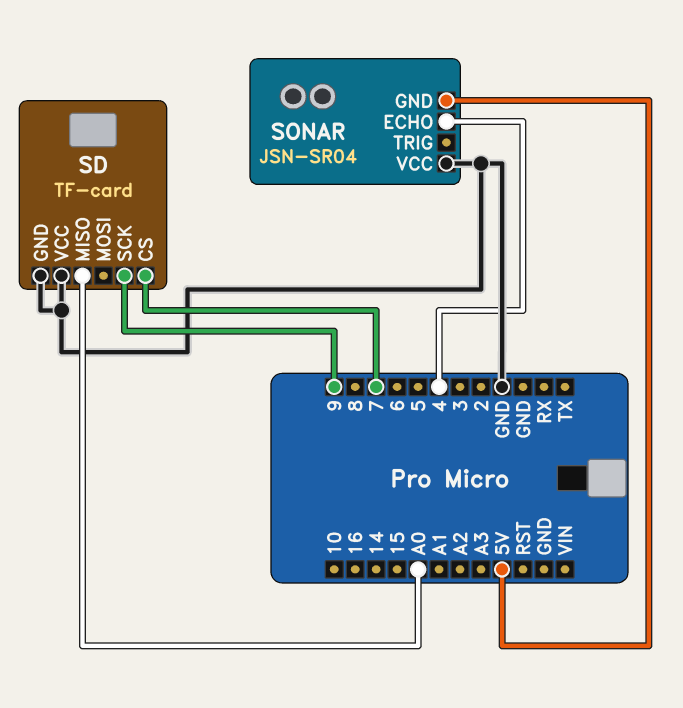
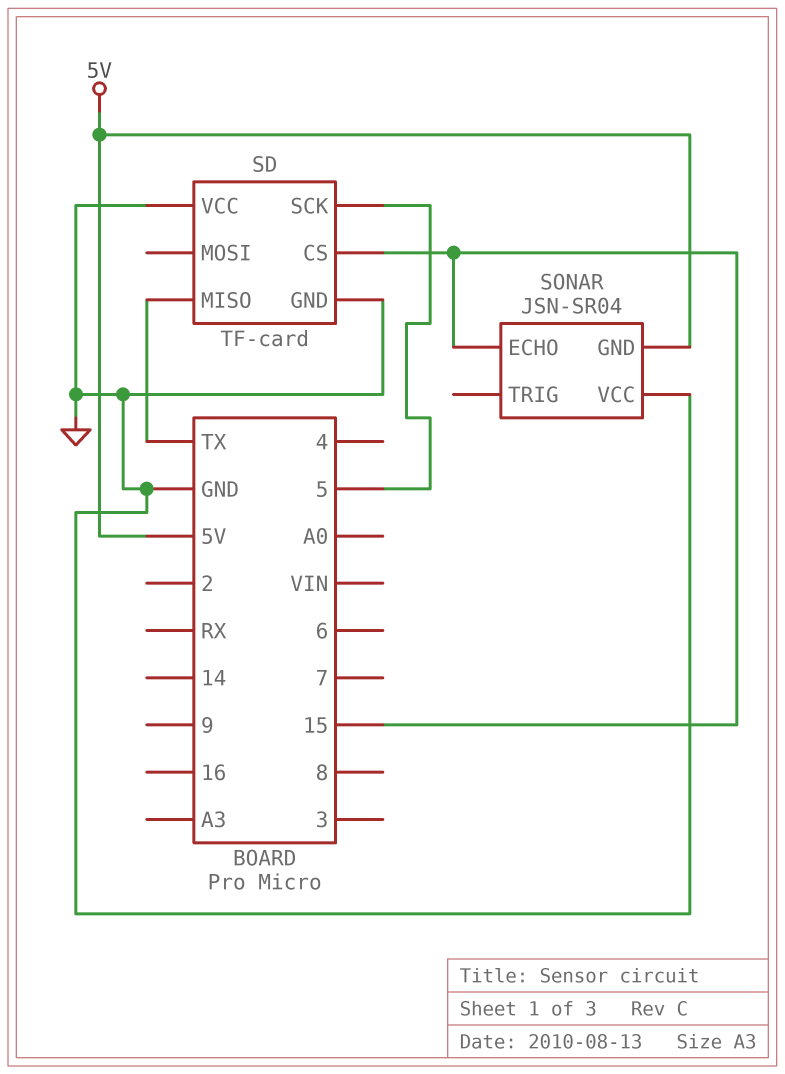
SD pin CS: 7 -> 15
SD pin MISO: A0 -> TX
SD pin SCK: 9 -> 5
SONAR pin ECHO: 4 -> 15

